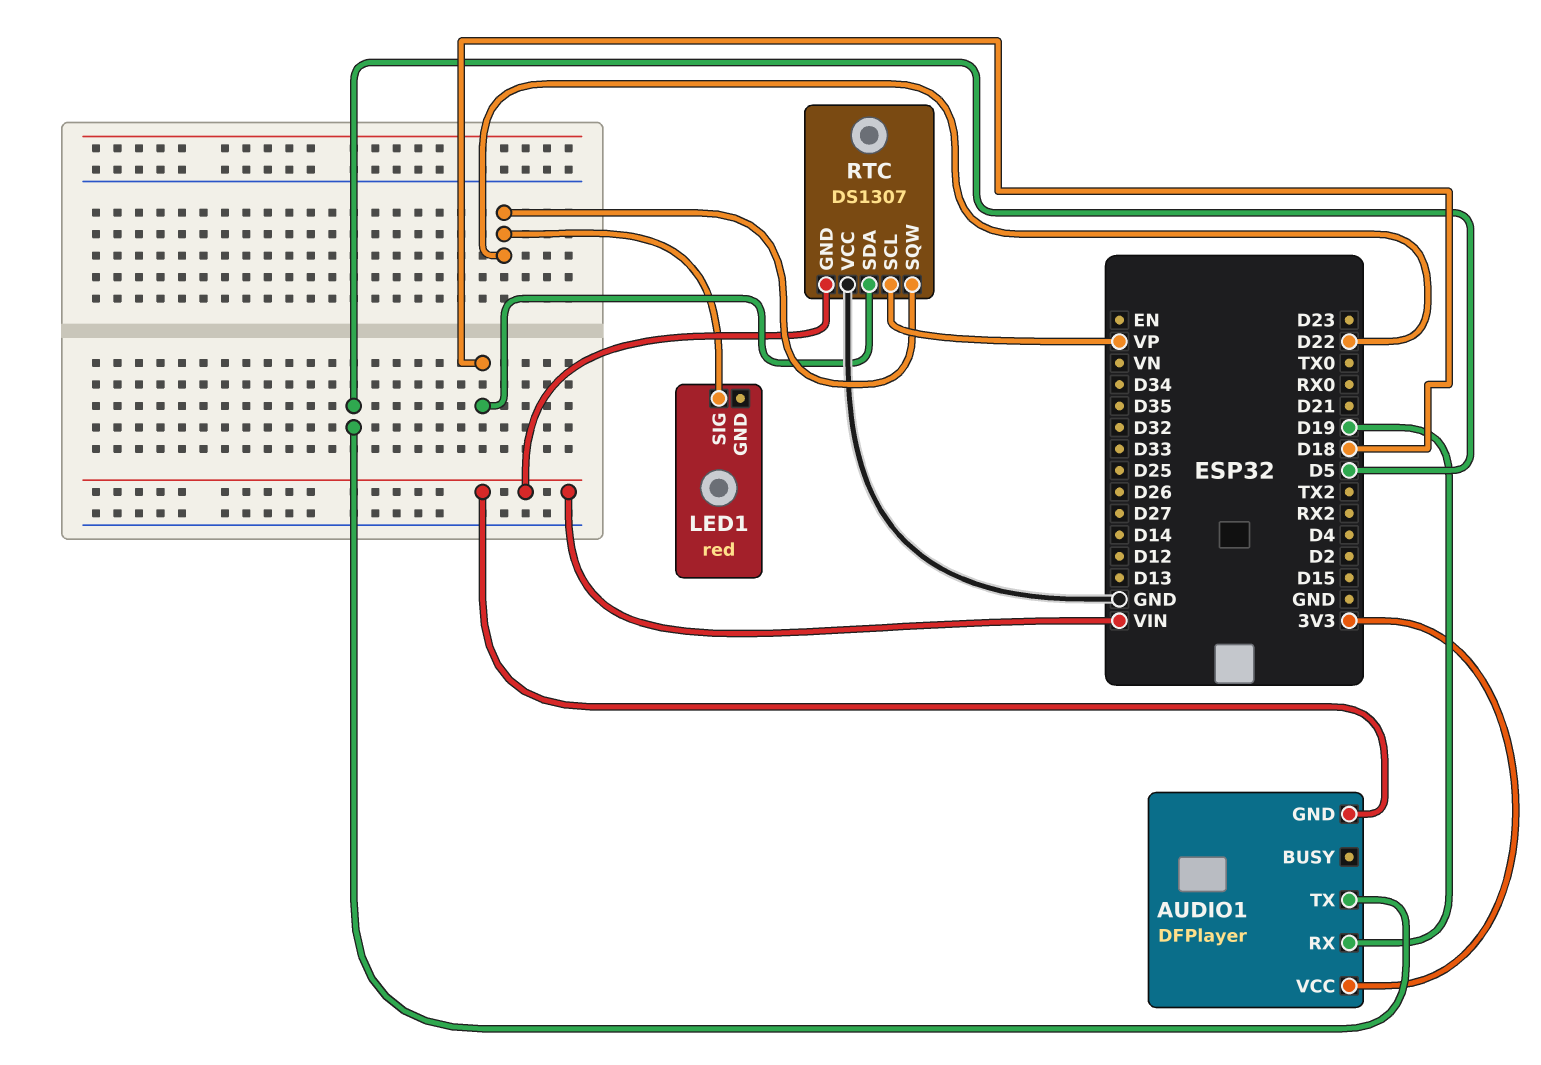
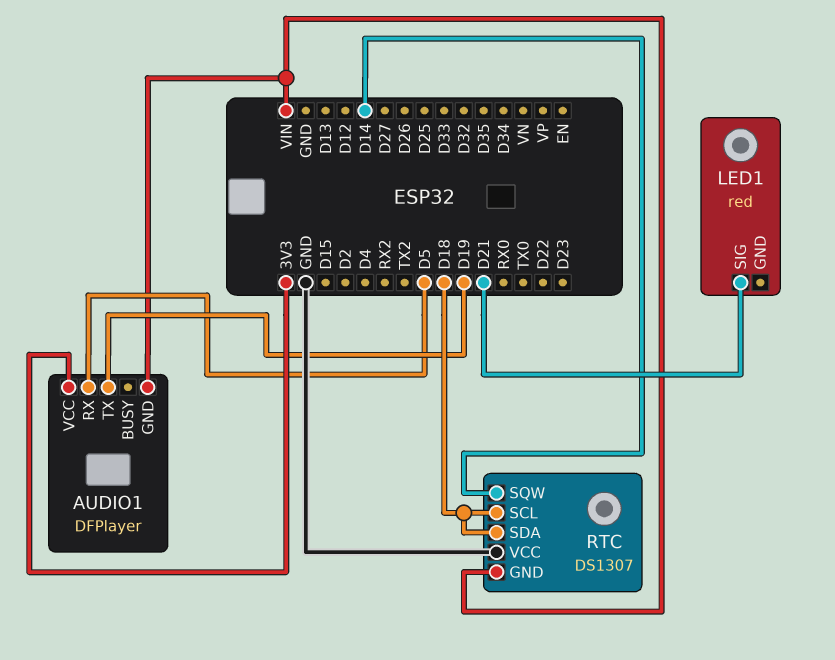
AUDIO1 pin RX: D19 -> D5
AUDIO1 pin TX: D5 -> D19
LED1 pin SIG: D22 -> D21
RTC pin SCL: VP -> D18
RTC pin SQW: D22 -> D14

